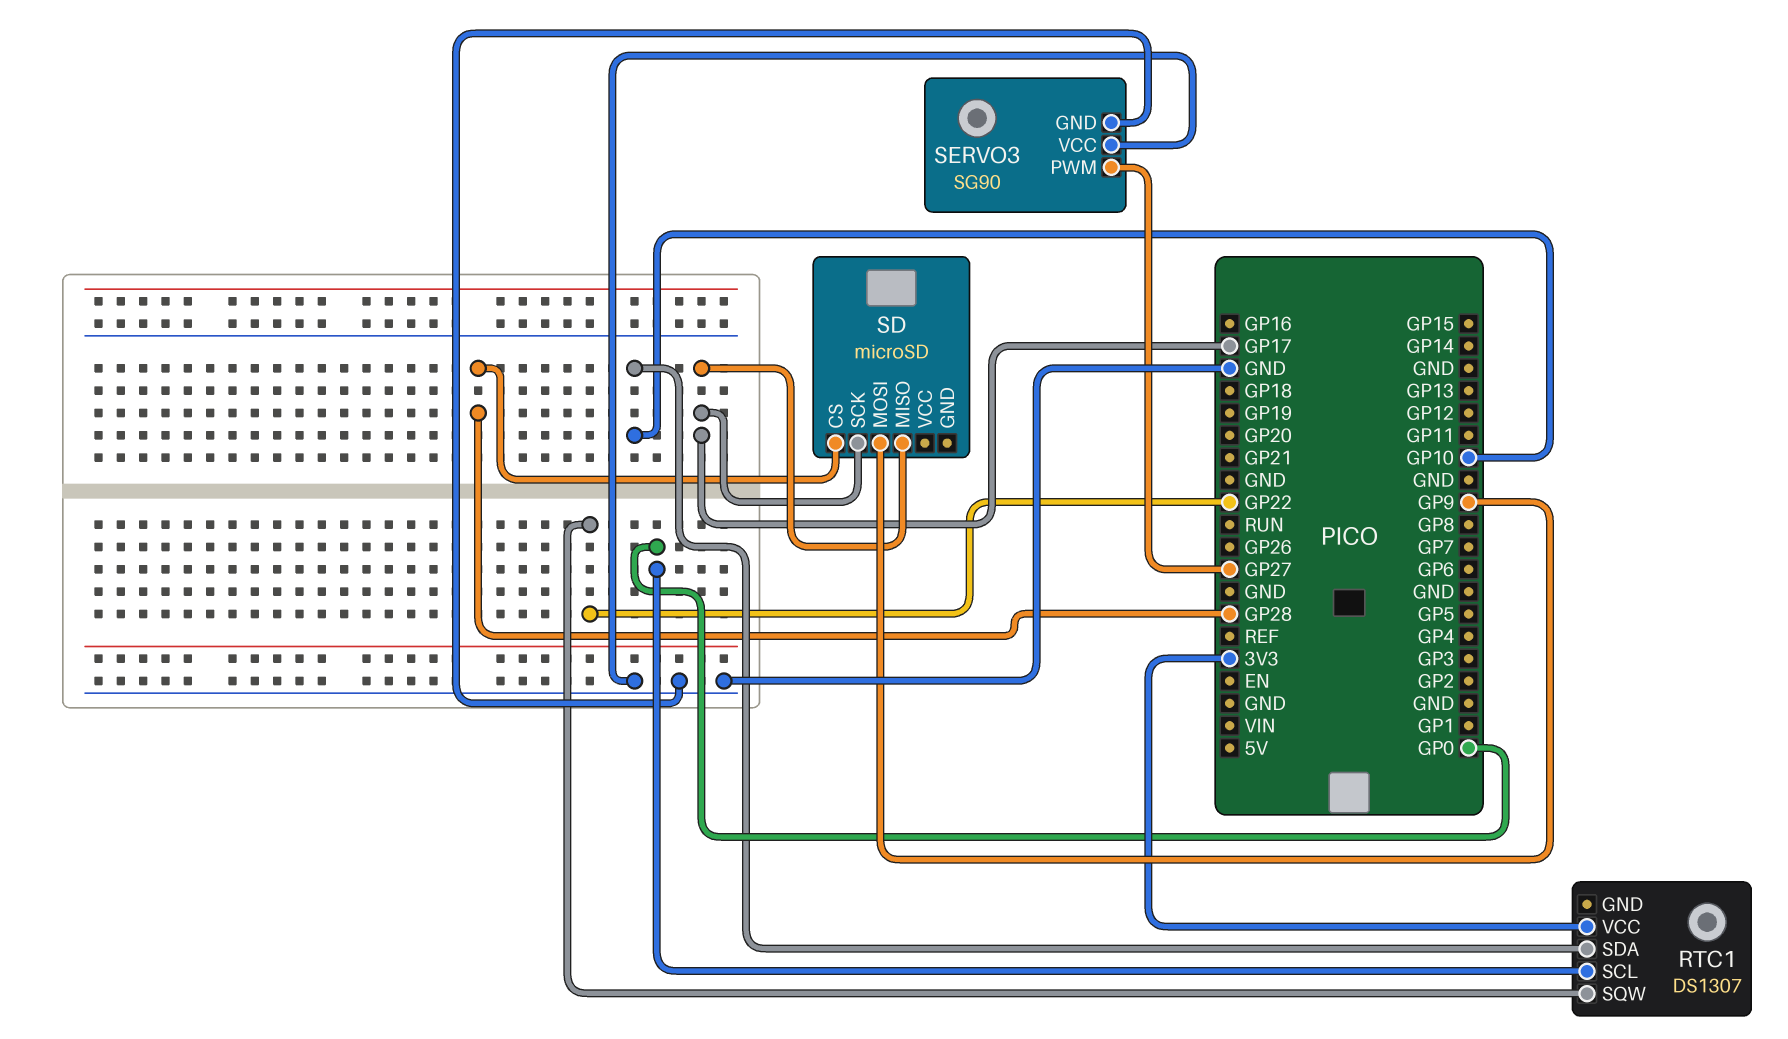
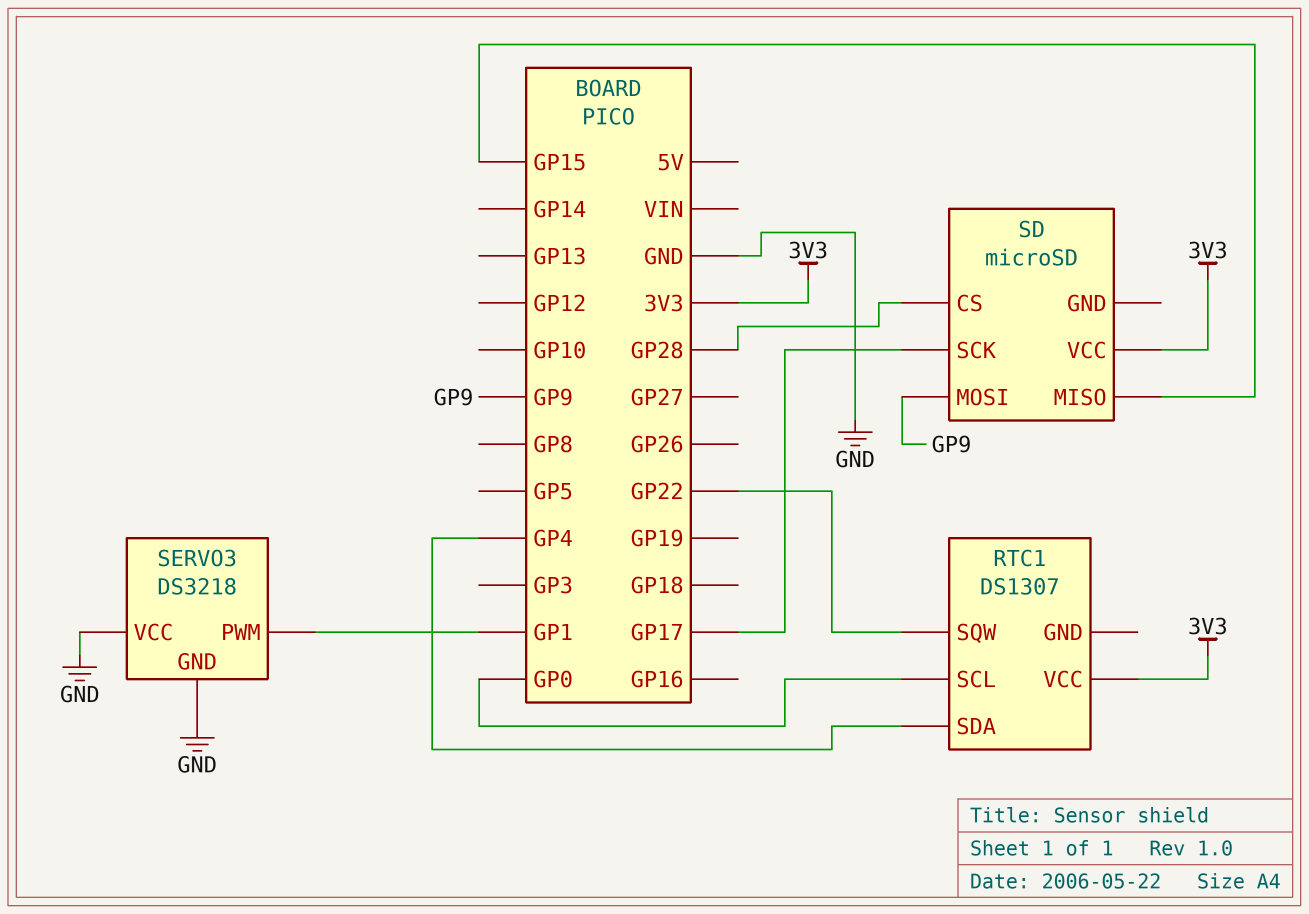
RTC1 pin SDA: GP10 -> GP4
SD pin MISO: GP17 -> GP15
SD pin VCC: none -> 3V3
SERVO3: SG90 -> DS3218
SERVO3 pin PWM: GP27 -> GP1

